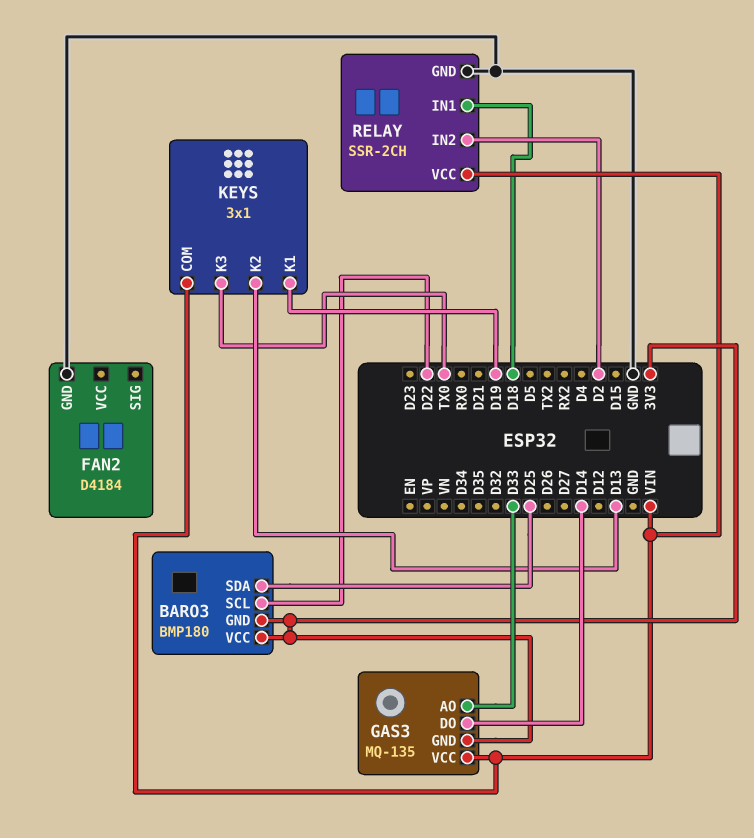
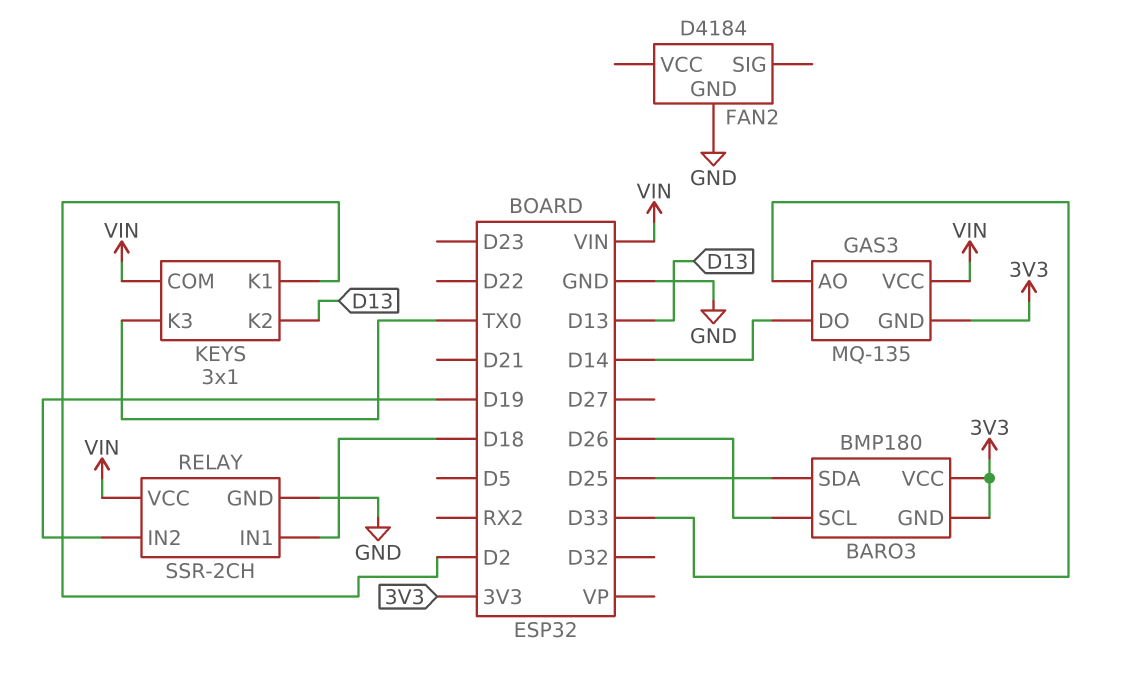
BARO3 pin SCL: D22 -> D26
KEYS pin K1: D19 -> D2
RELAY pin IN2: D2 -> D19

